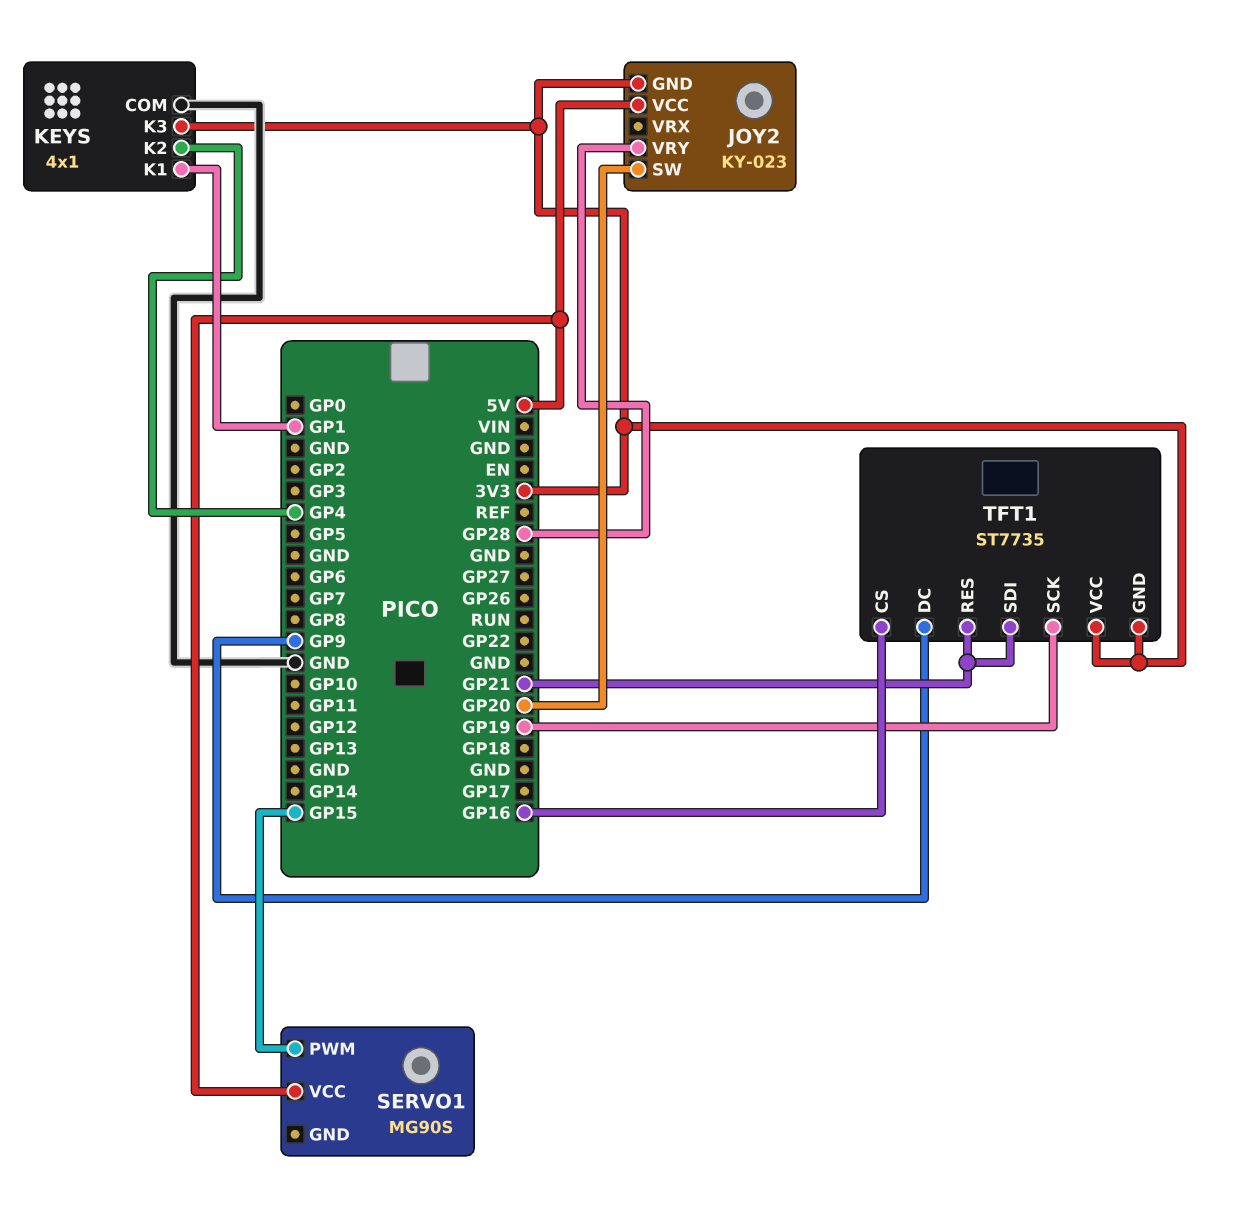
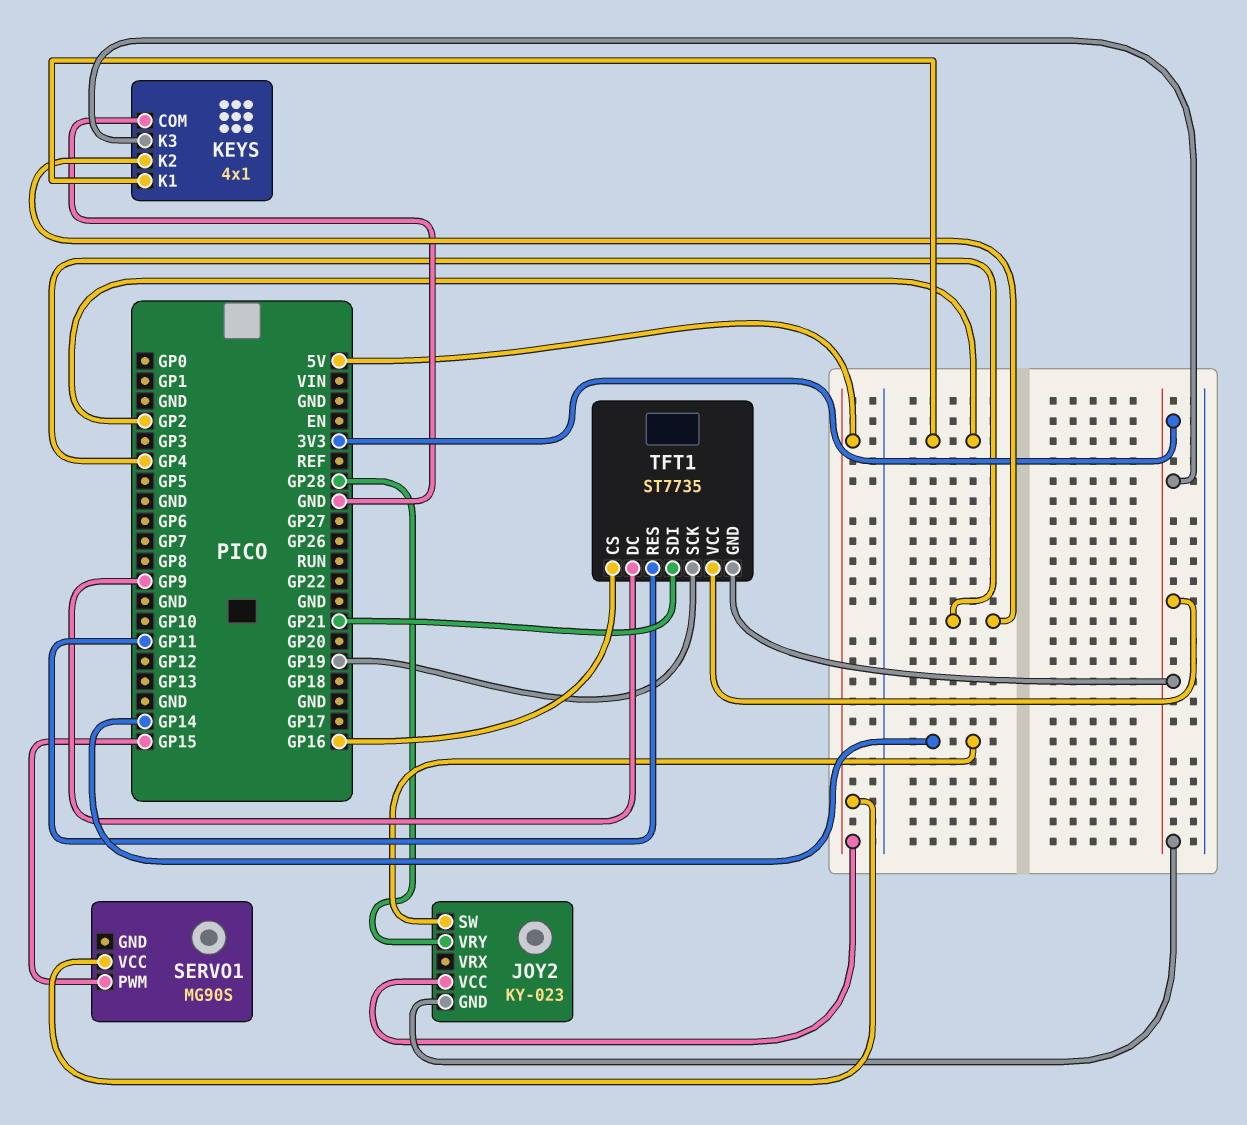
JOY2 pin SW: GP20 -> GP14
KEYS pin K1: GP1 -> GP2
TFT1 pin RES: GP21 -> GP11

